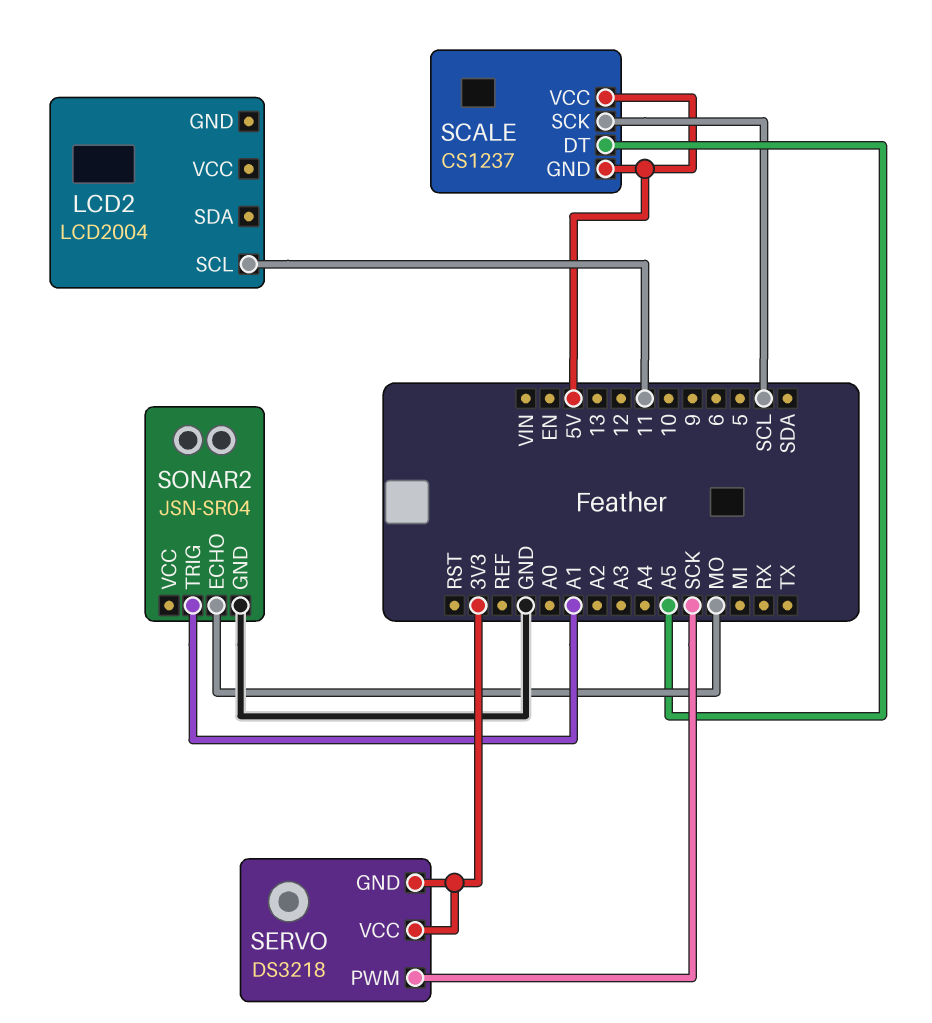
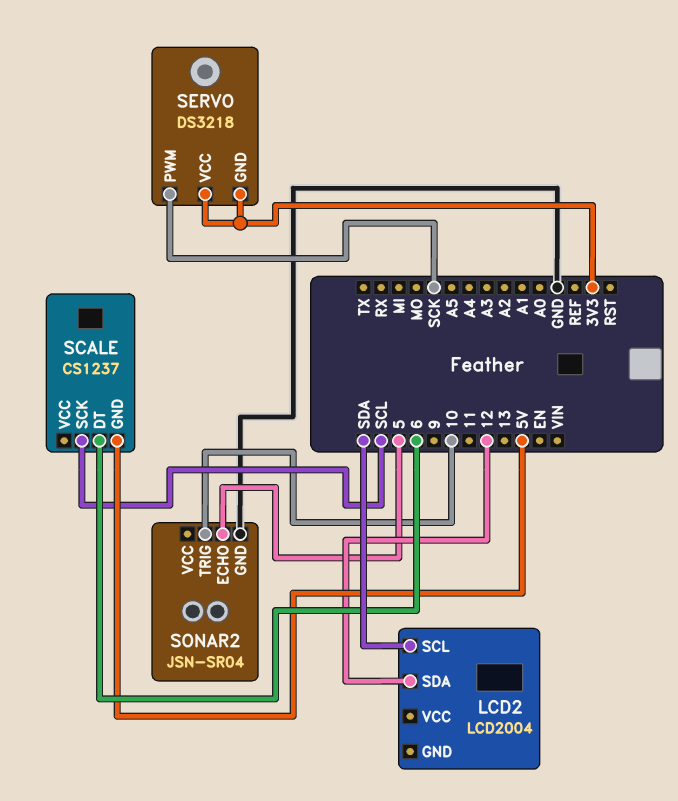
LCD2 pin SCL: 11 -> SDA
LCD2 pin SDA: none -> 12
SCALE pin DT: A5 -> 6
SCALE pin VCC: 5V -> none
SONAR2 pin ECHO: MO -> 5
SONAR2 pin TRIG: A1 -> 10

